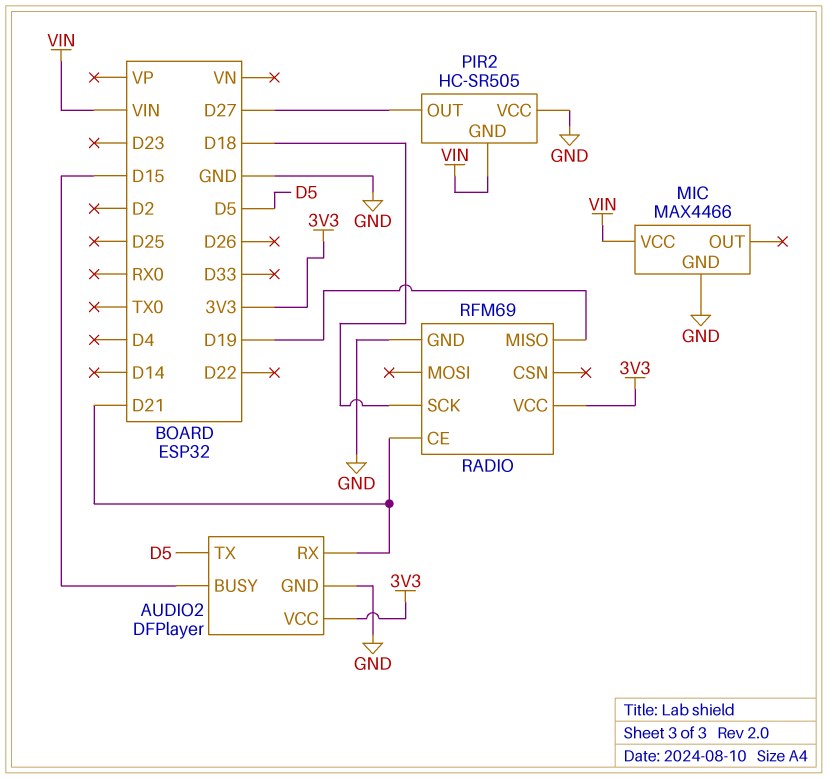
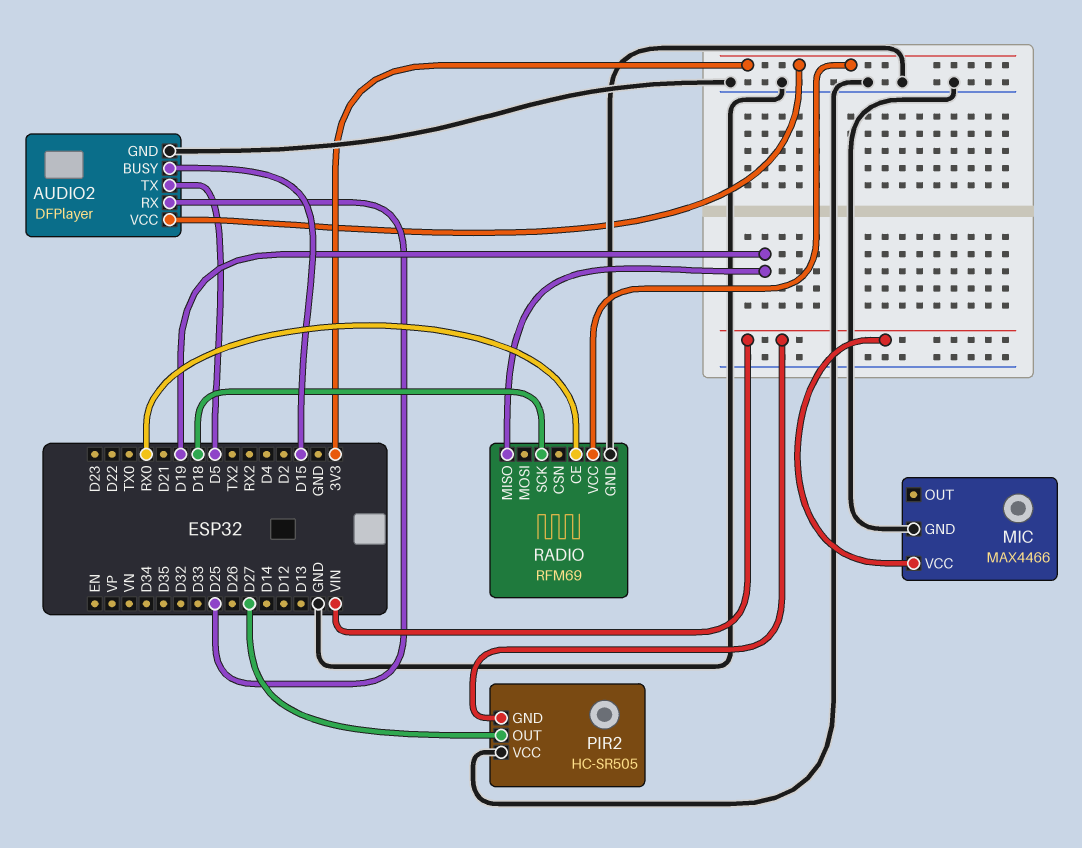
AUDIO2 pin RX: D21 -> D25
RADIO pin CE: D21 -> RX0

